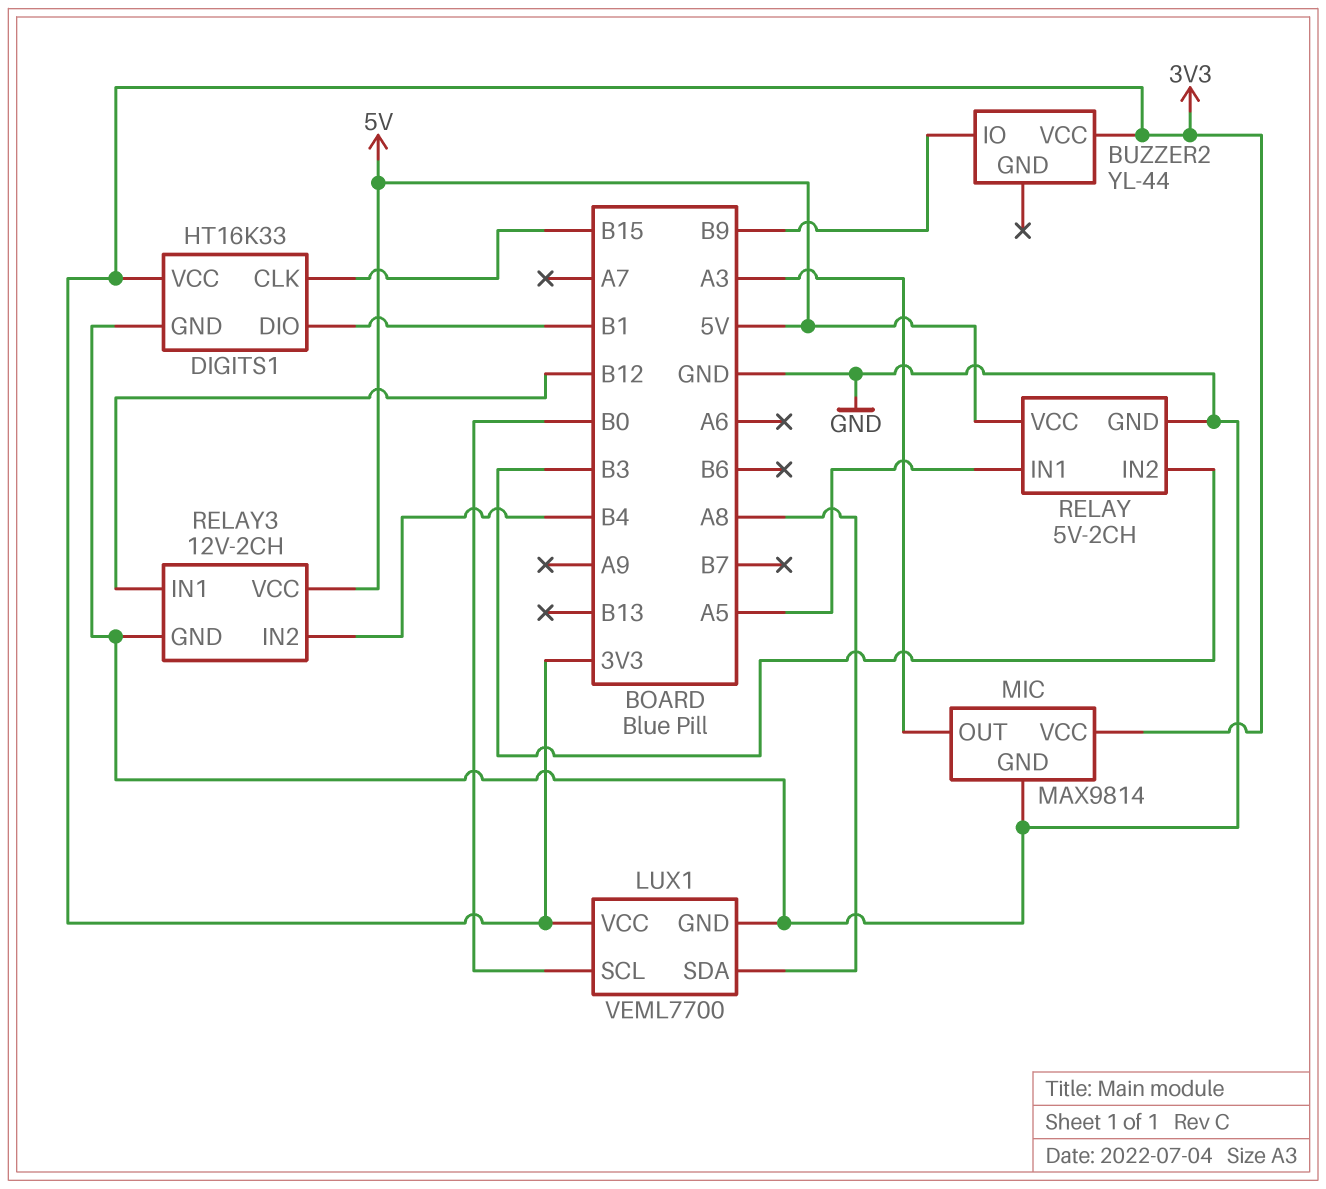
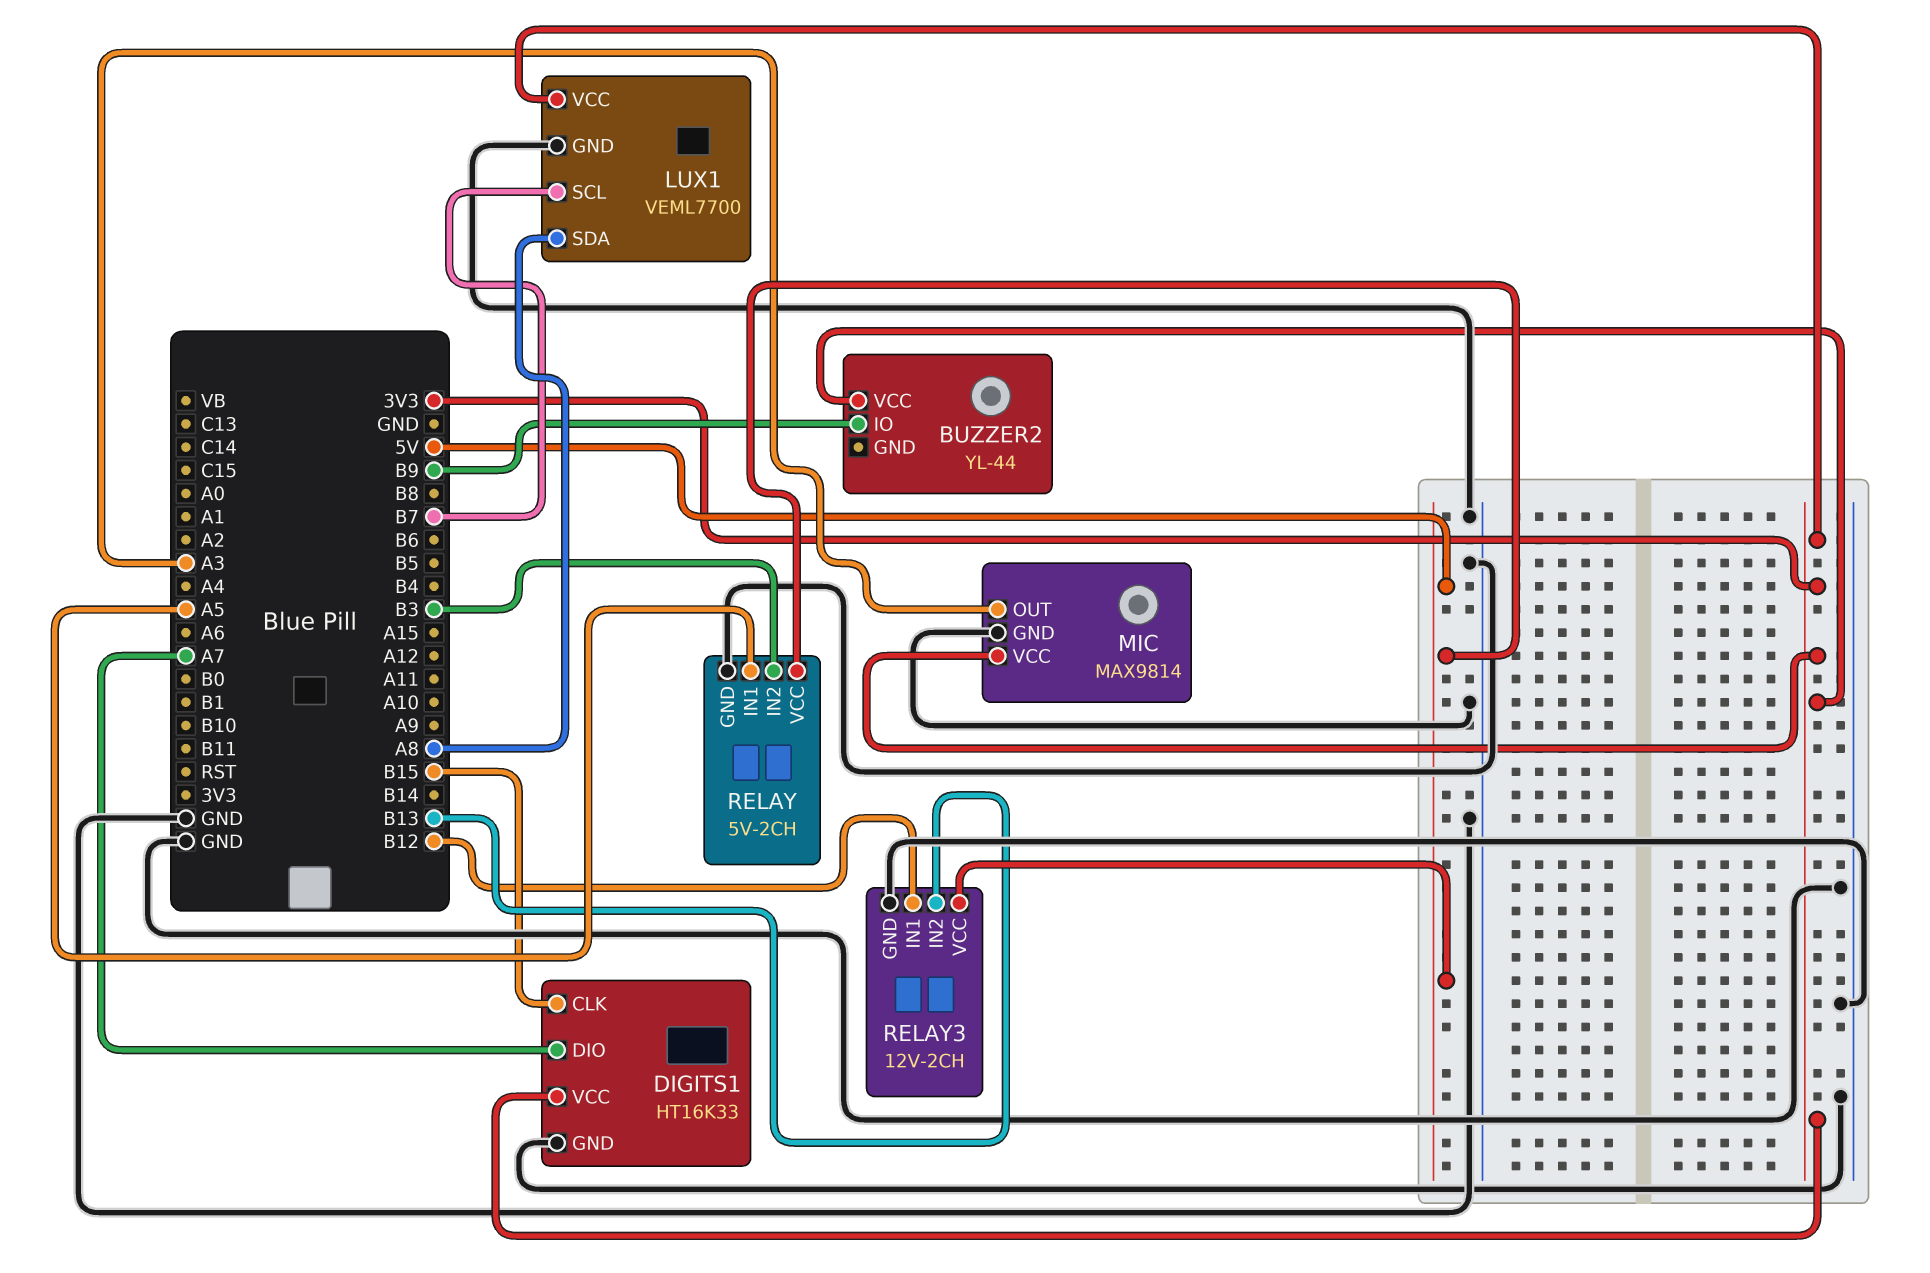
DIGITS1 pin DIO: B1 -> A7
LUX1 pin SCL: B0 -> B7
RELAY3 pin IN2: B4 -> B13

